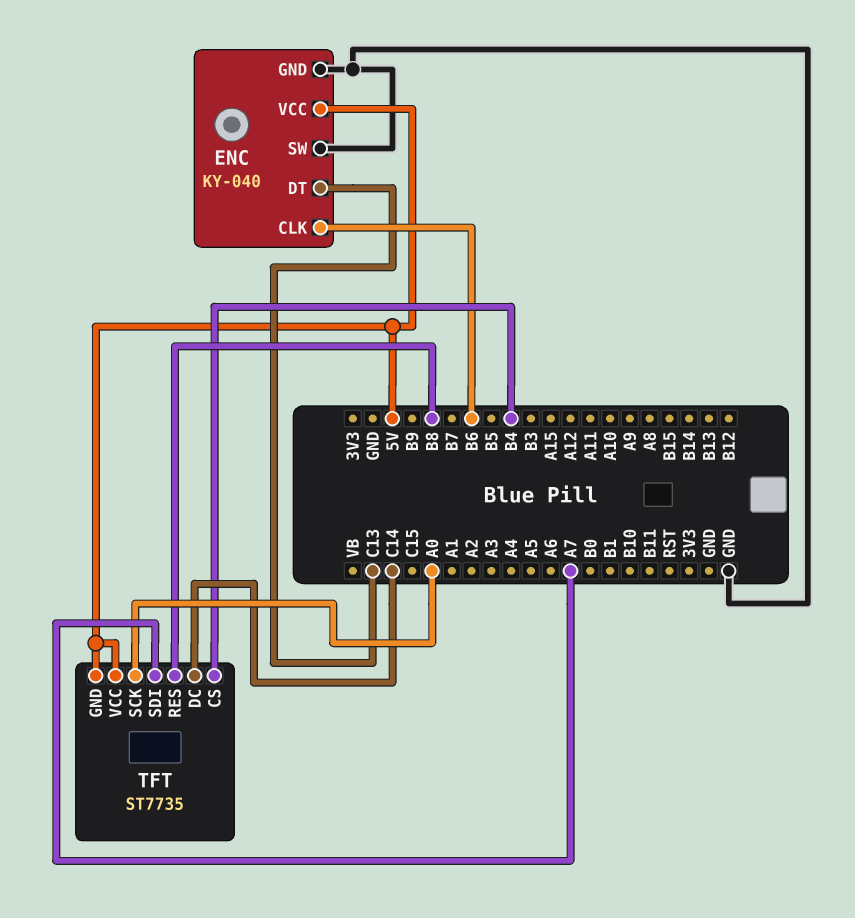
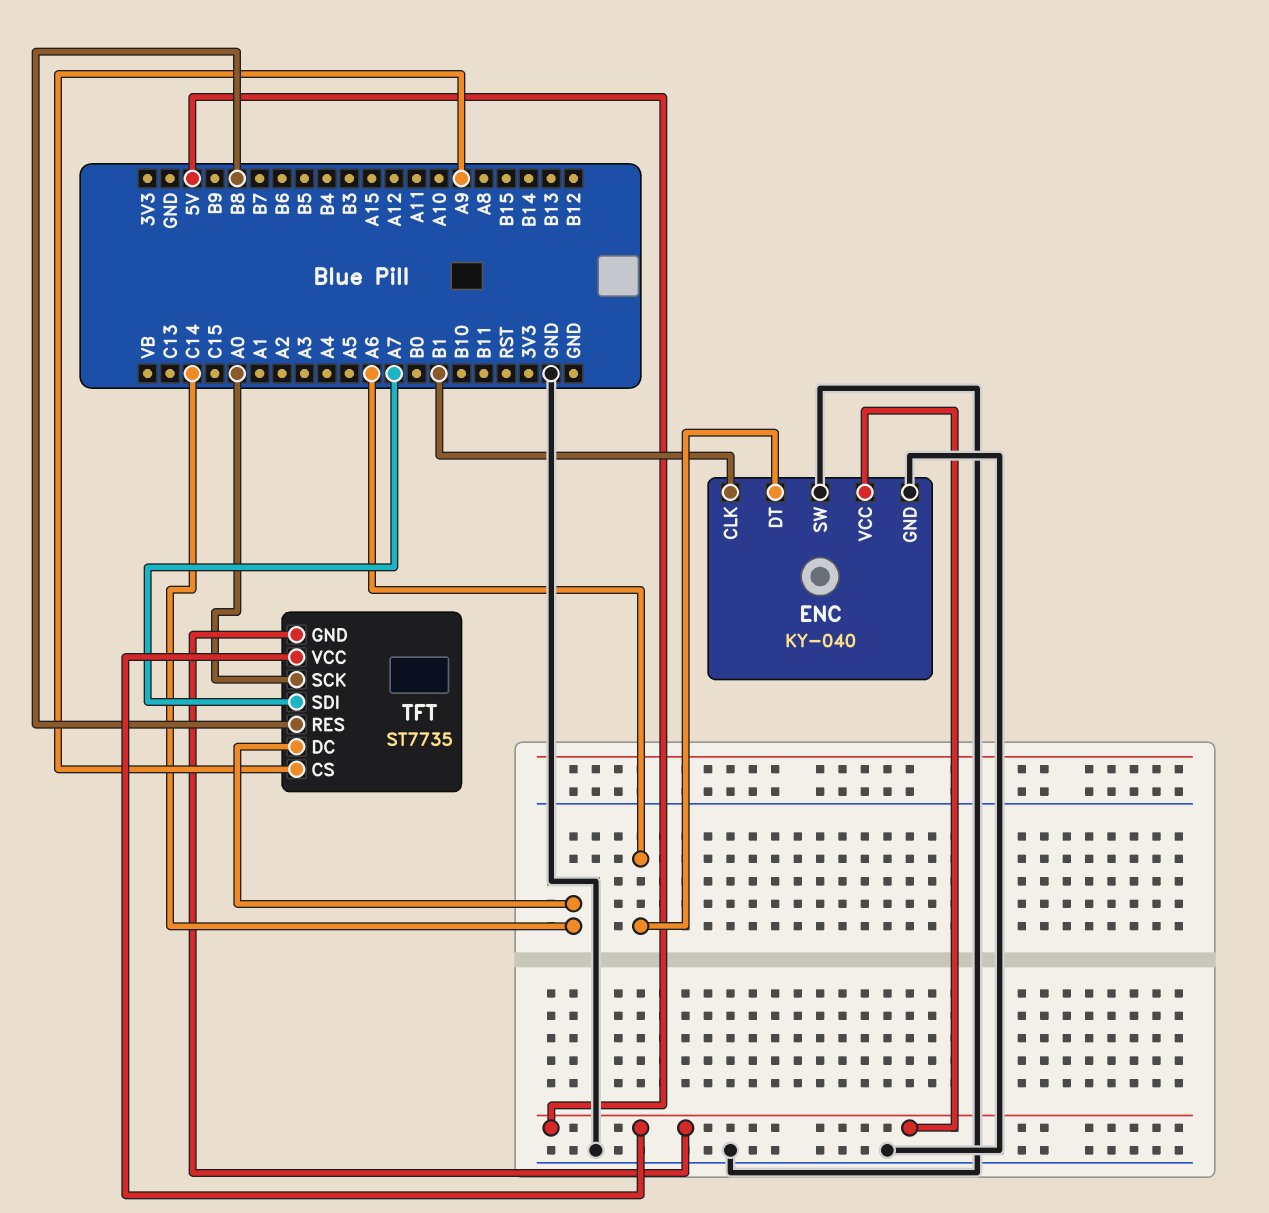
ENC pin CLK: B6 -> B1
ENC pin DT: C13 -> A6
TFT pin CS: B4 -> A9

